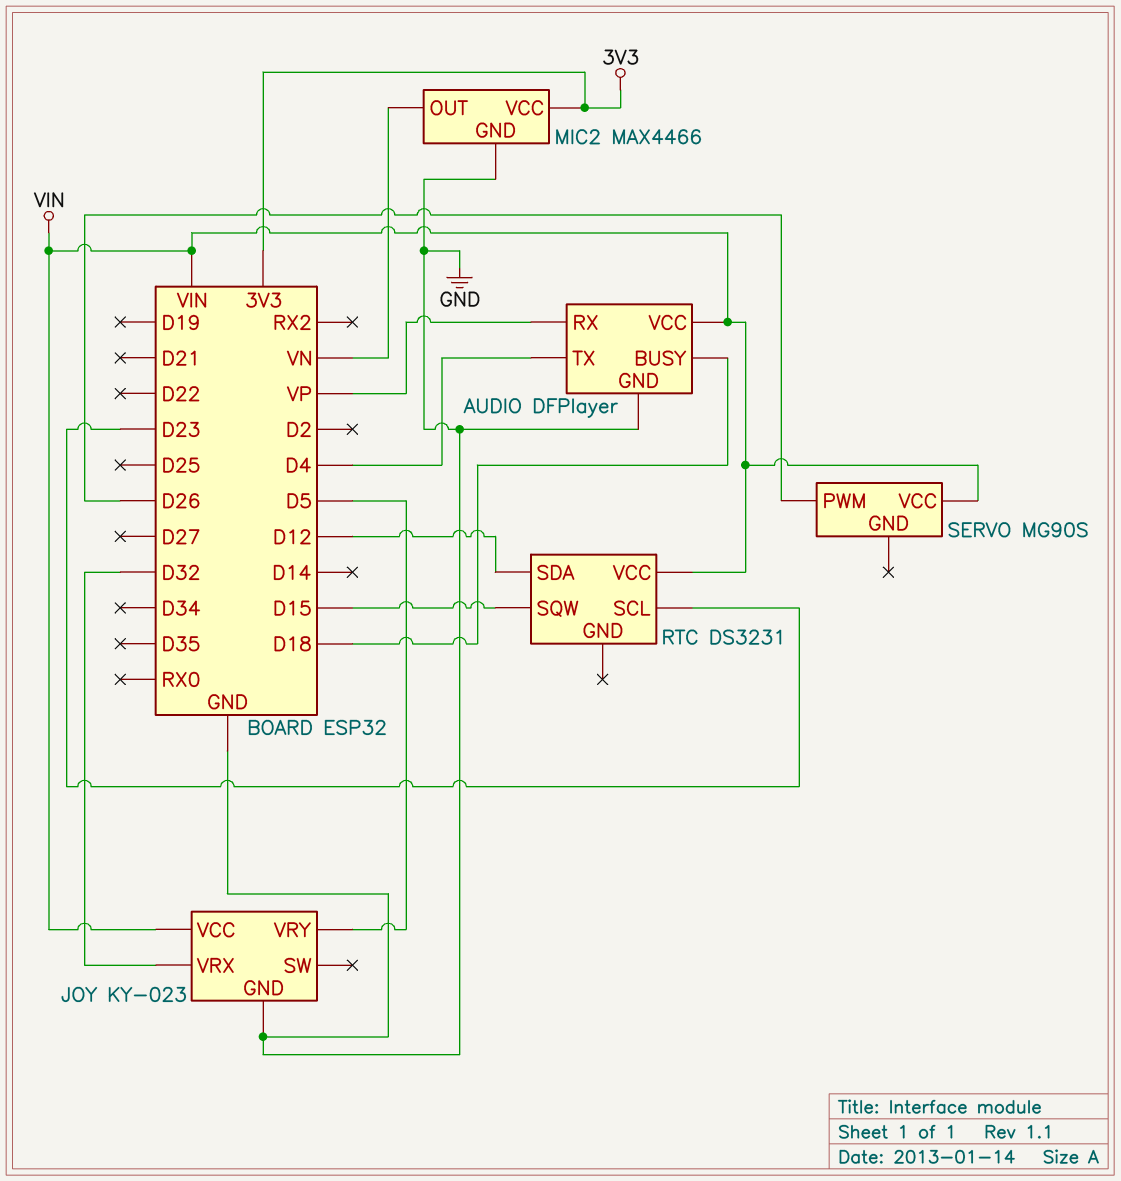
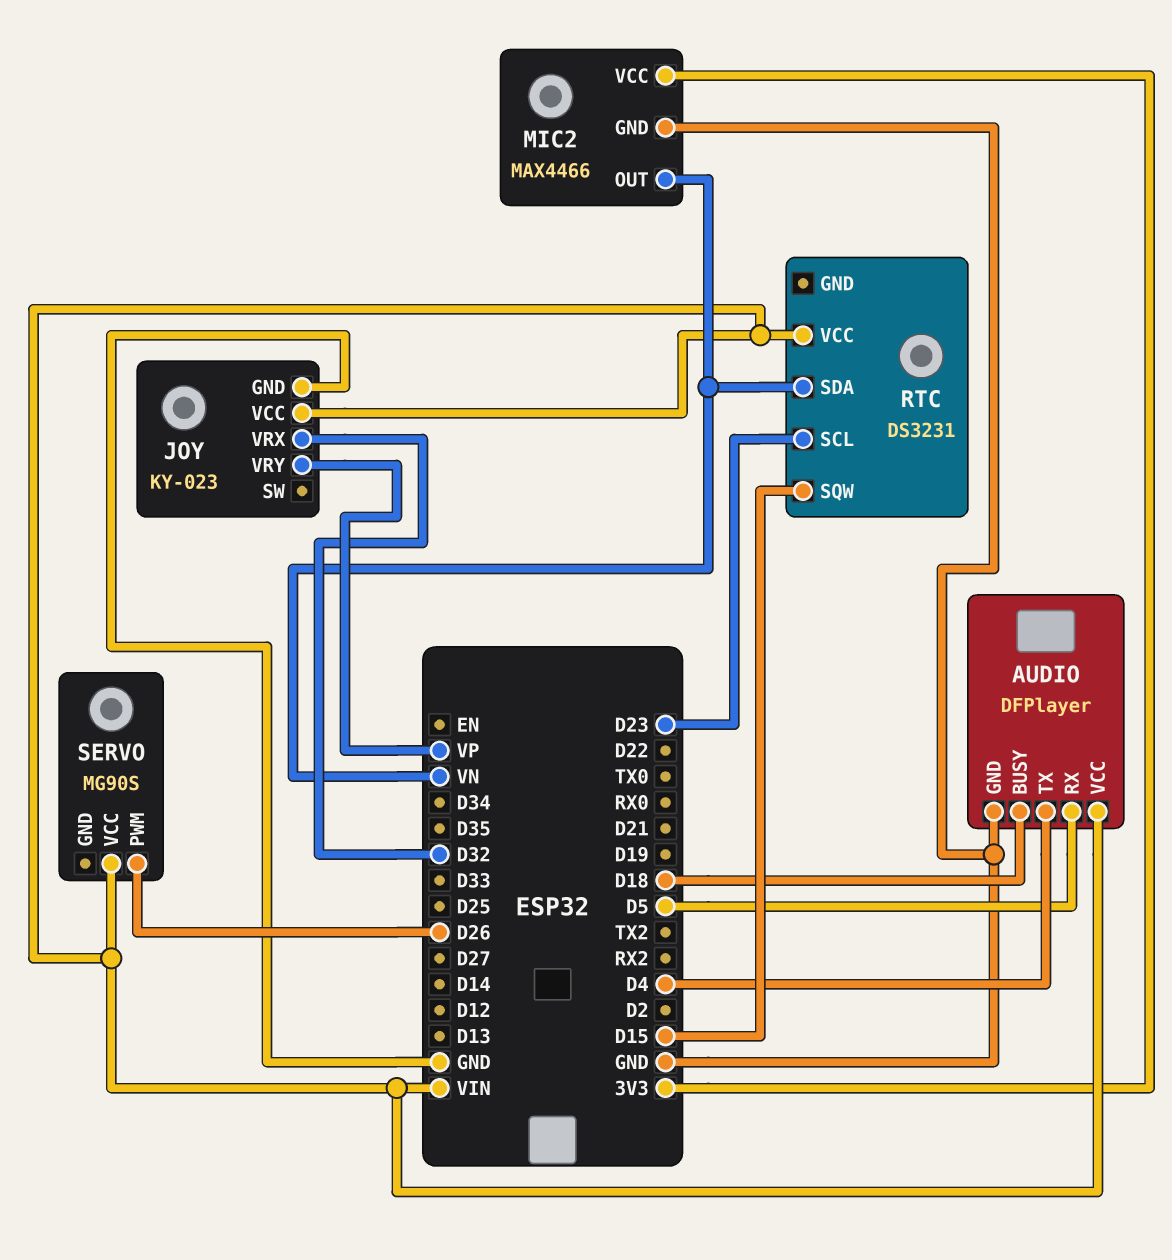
AUDIO pin RX: VP -> D5
JOY pin VRY: D5 -> VP
RTC pin SDA: D12 -> VN

